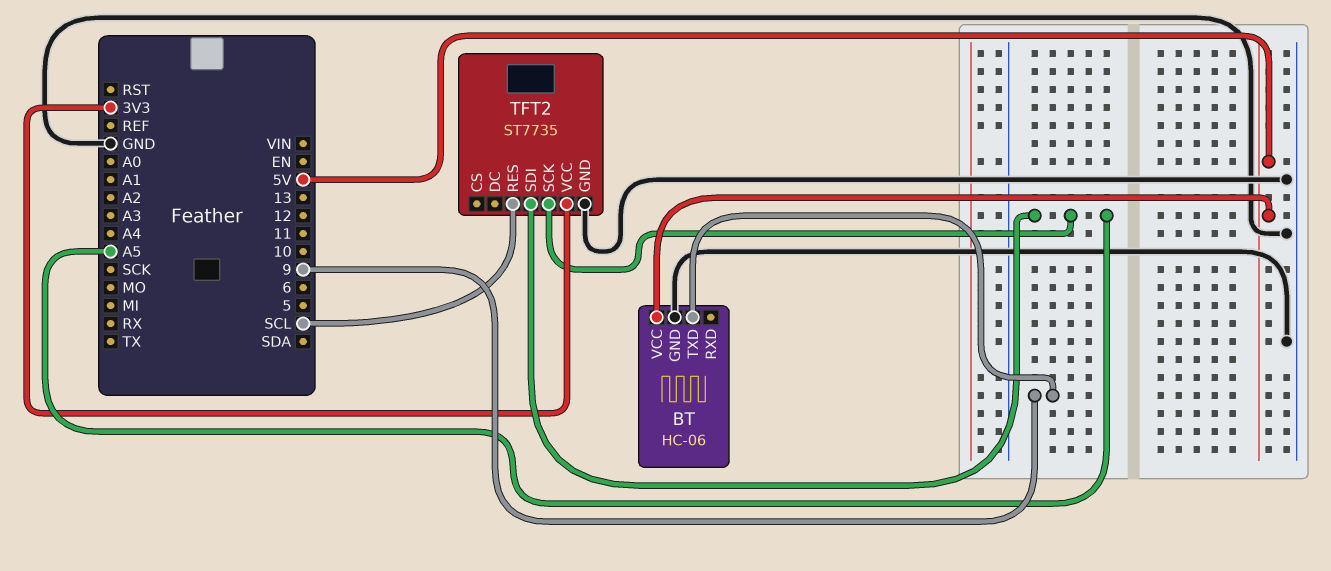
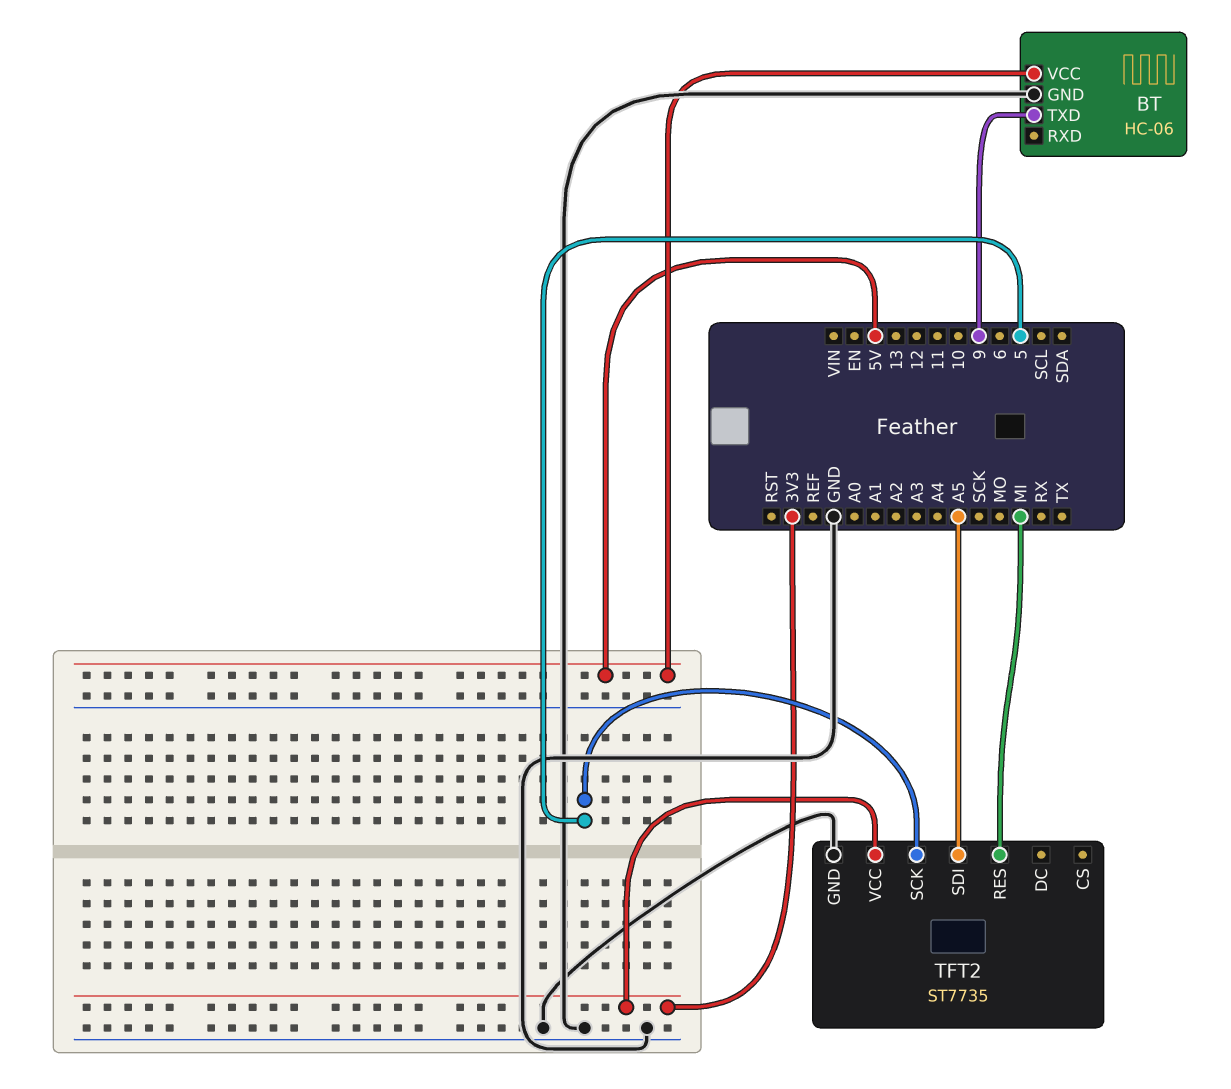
TFT2 pin RES: SCL -> MI
TFT2 pin SCK: A5 -> 5

